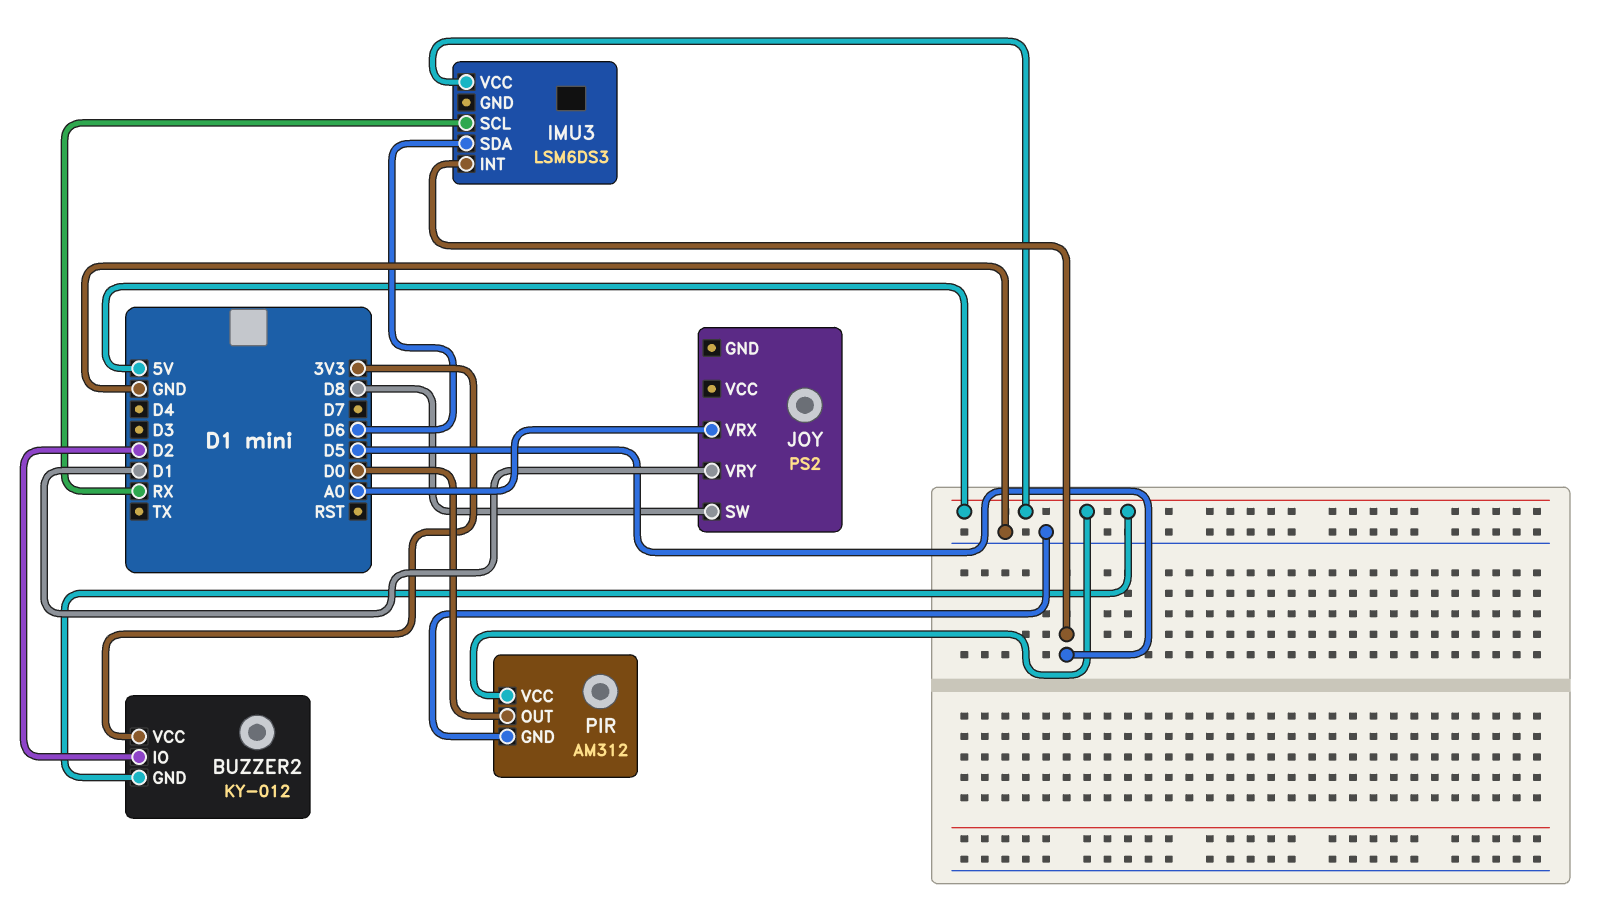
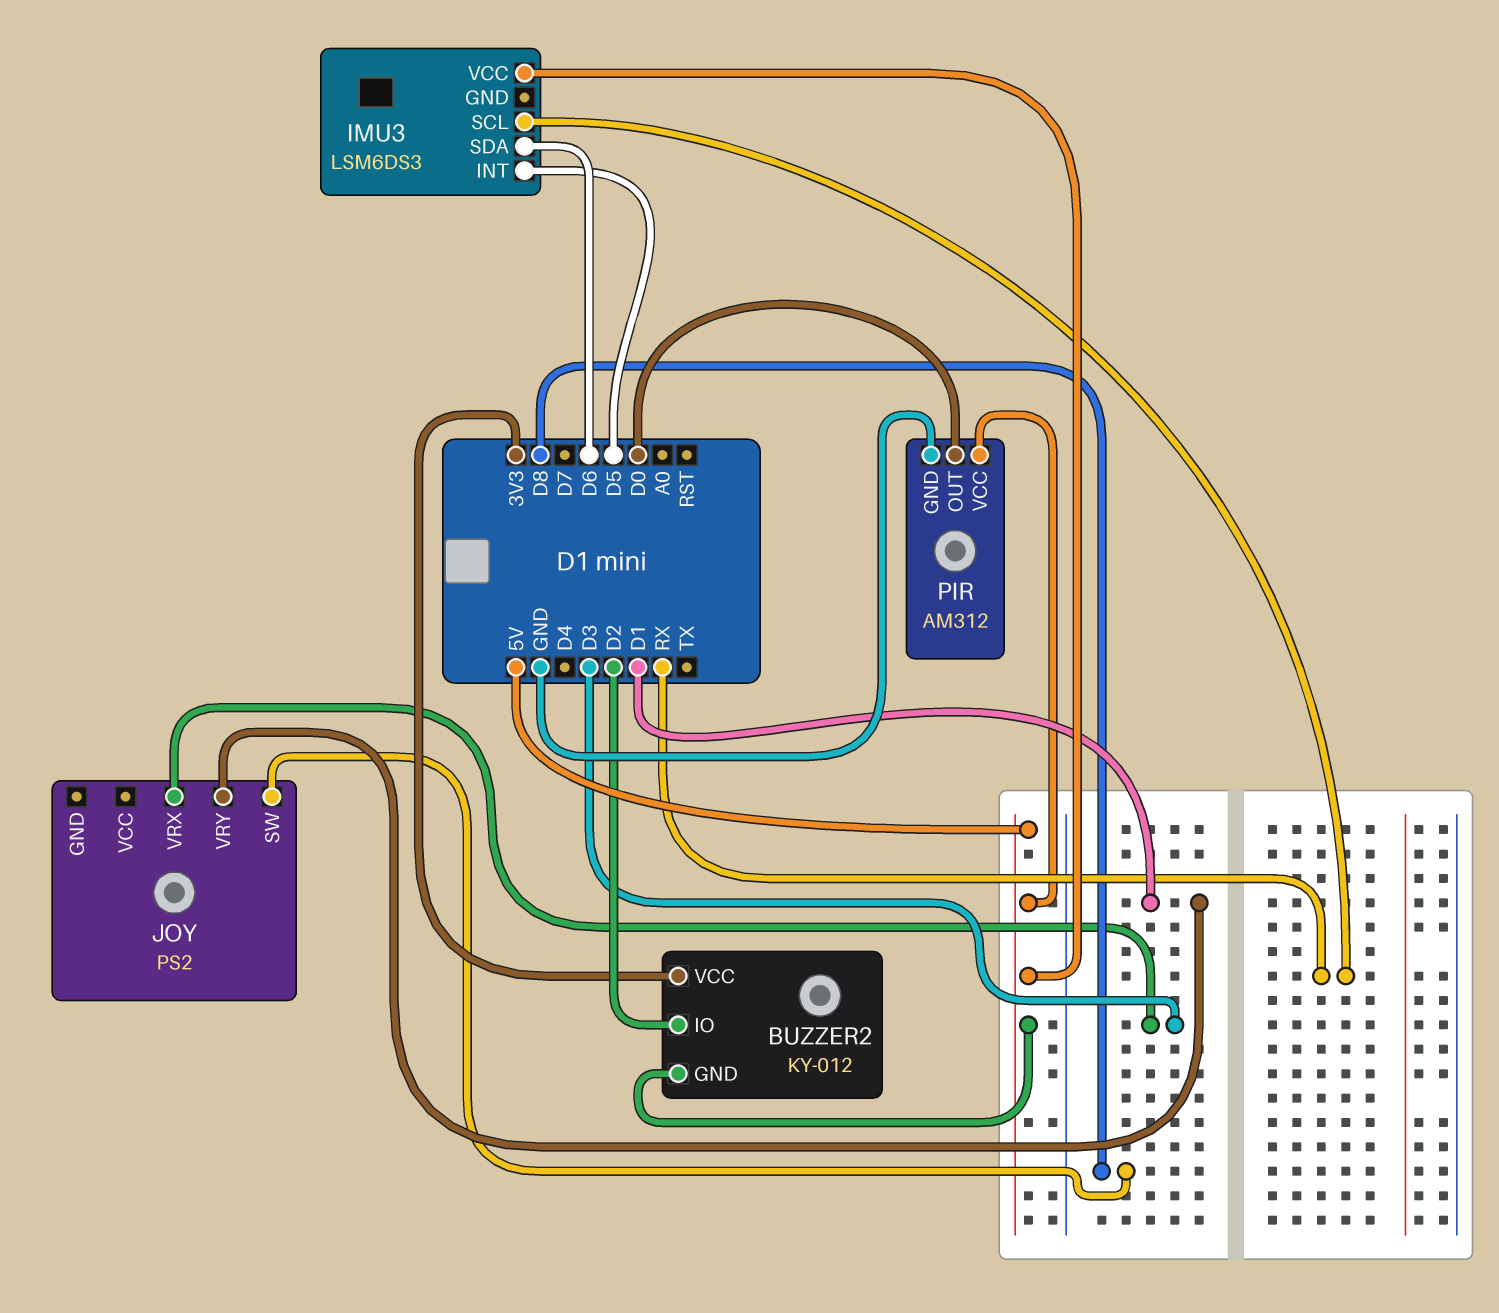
JOY pin VRX: A0 -> D3

